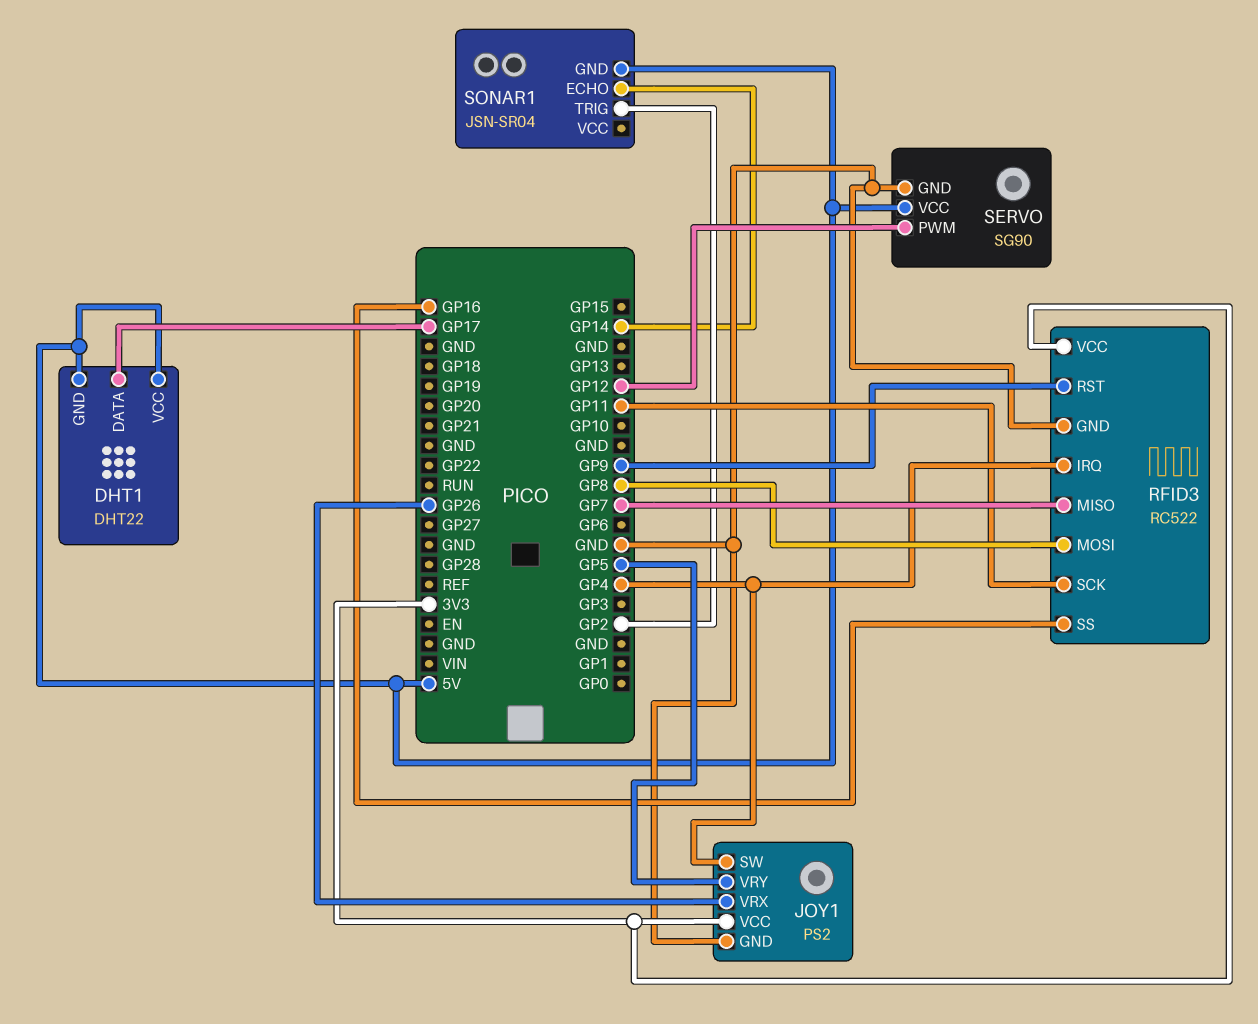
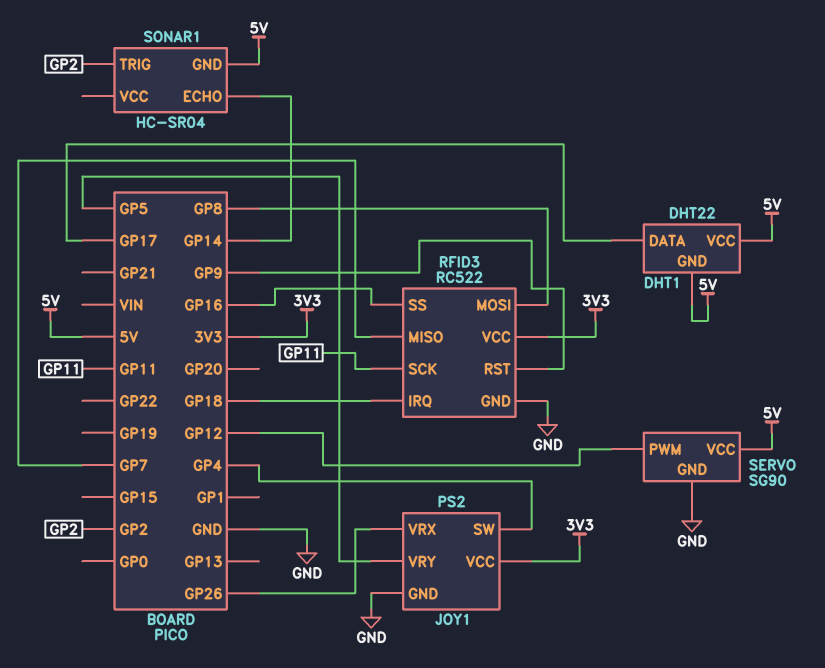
RFID3 pin IRQ: GP4 -> GP18
SONAR1: JSN-SR04 -> HC-SR04

